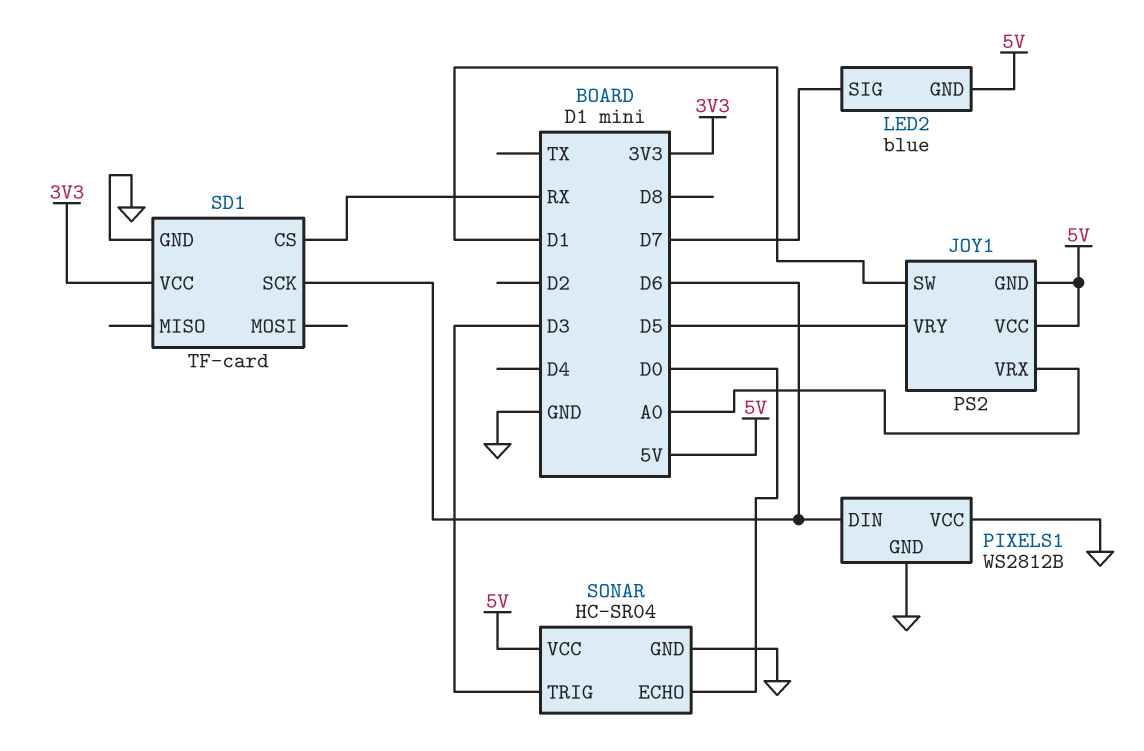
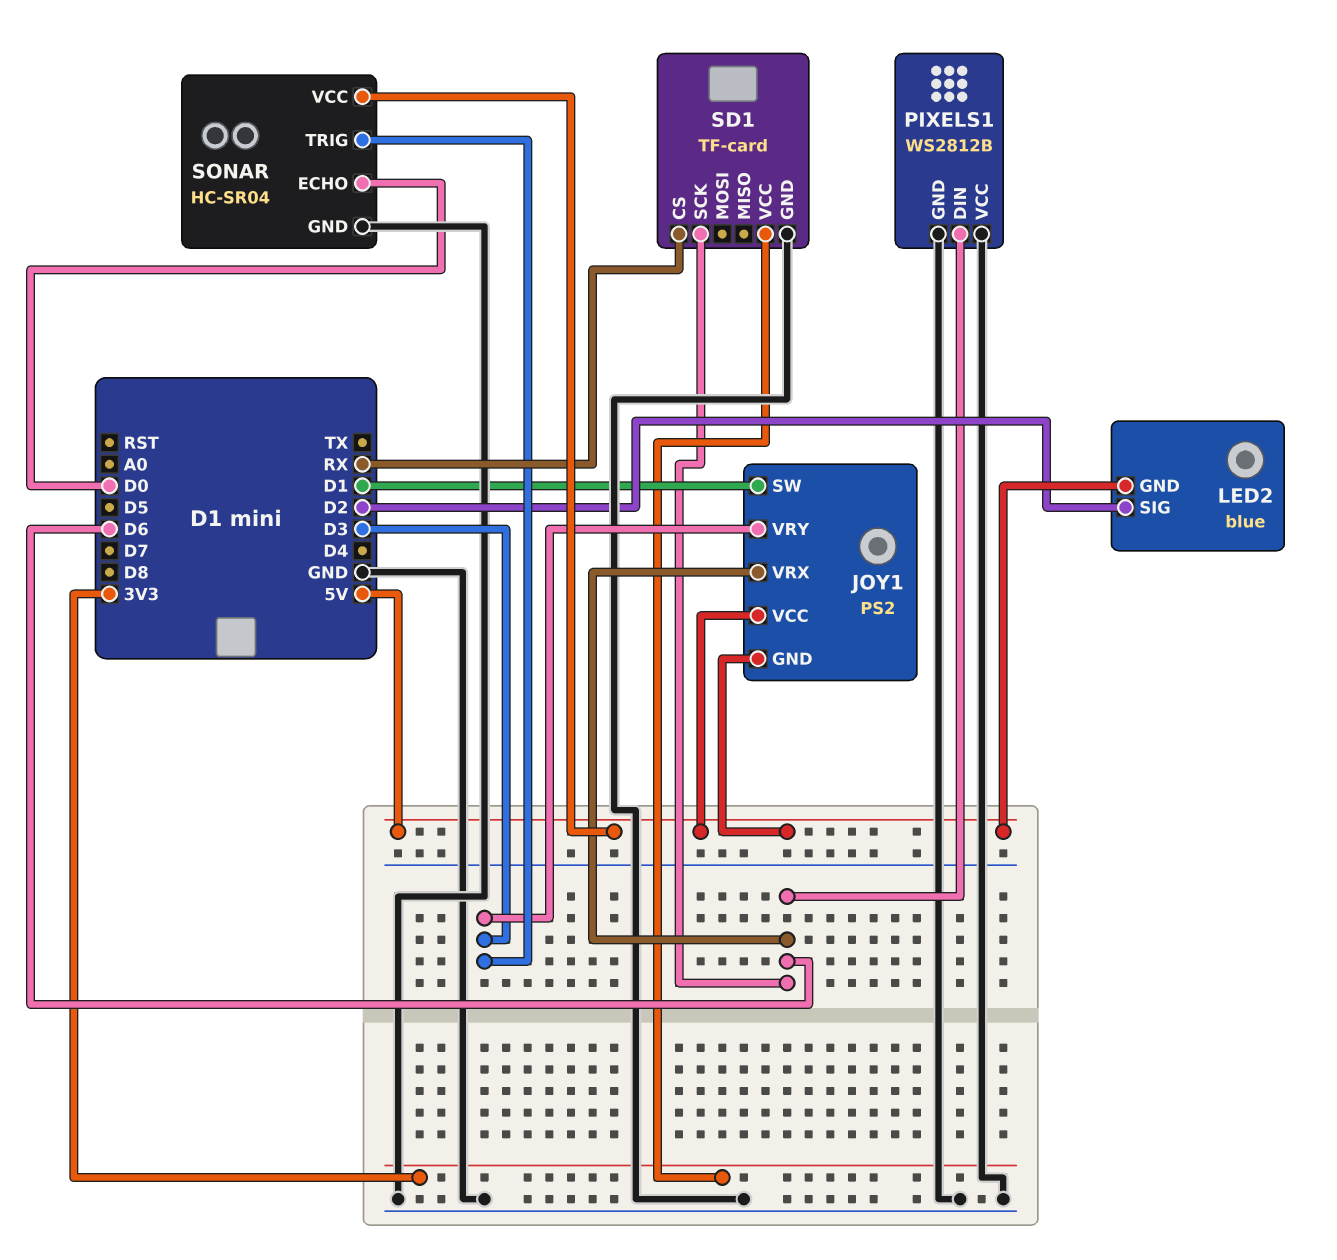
JOY1 pin VRX: A0 -> D6
JOY1 pin VRY: D5 -> D3
LED2 pin SIG: D7 -> D2

